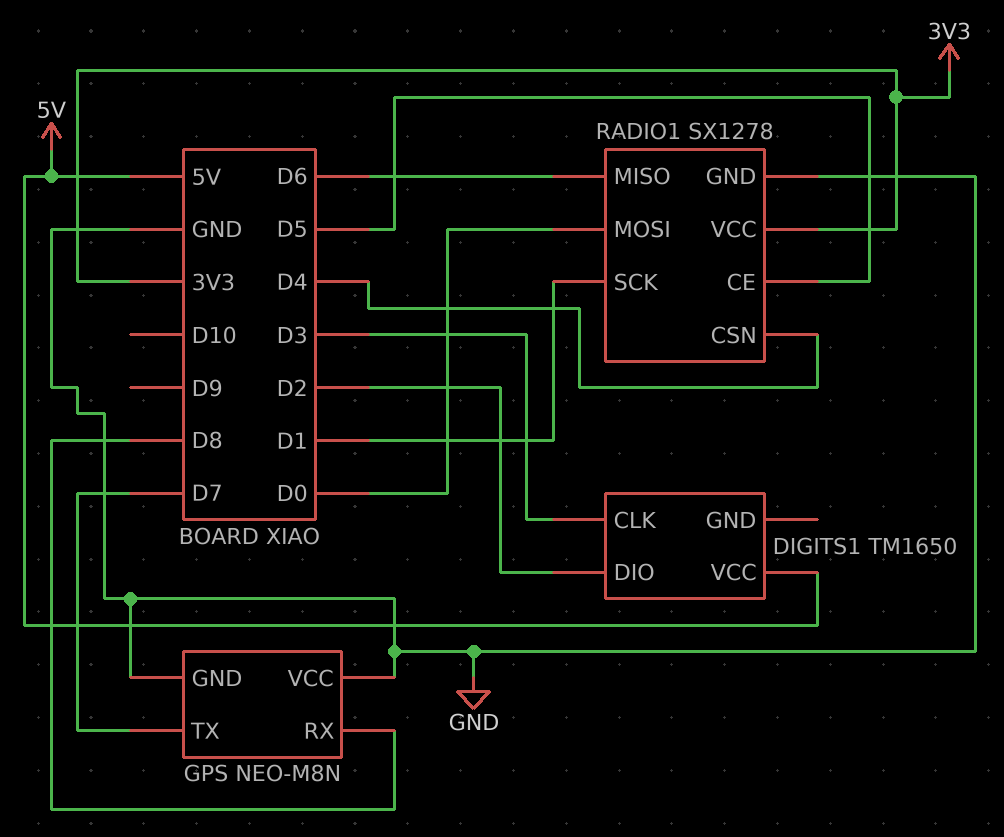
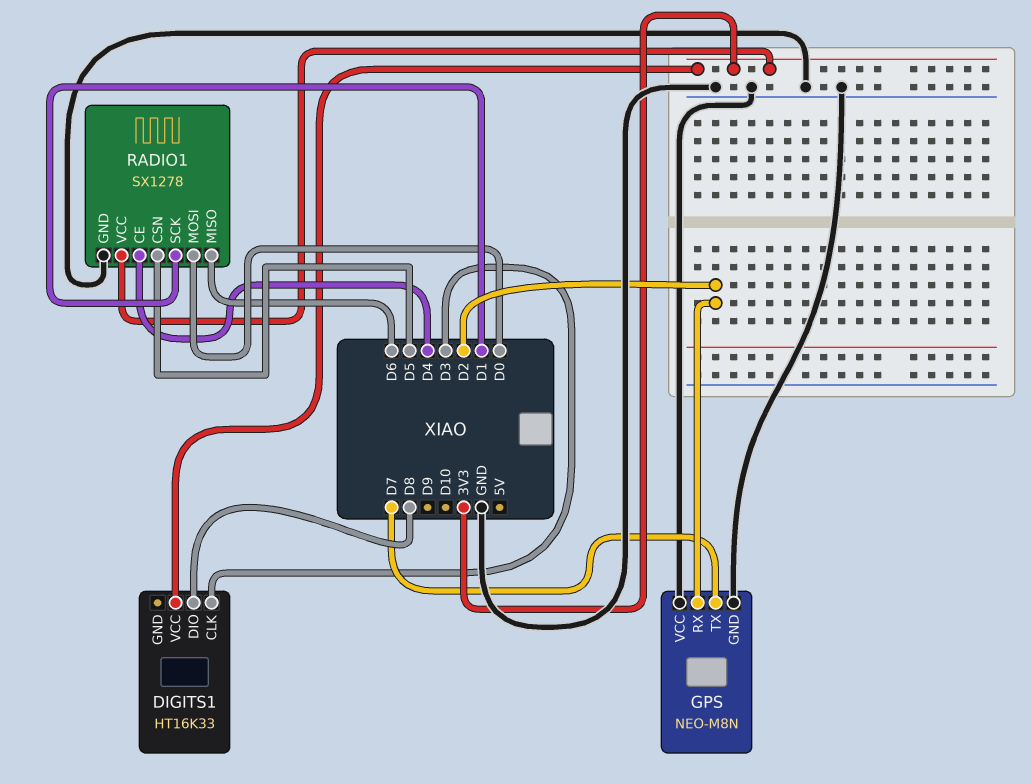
DIGITS1: TM1650 -> HT16K33
DIGITS1 pin DIO: D2 -> D8
DIGITS1 pin VCC: 5V -> 3V3
GPS pin RX: D8 -> D2
RADIO1 pin CE: D5 -> D4
RADIO1 pin CSN: D4 -> D5

